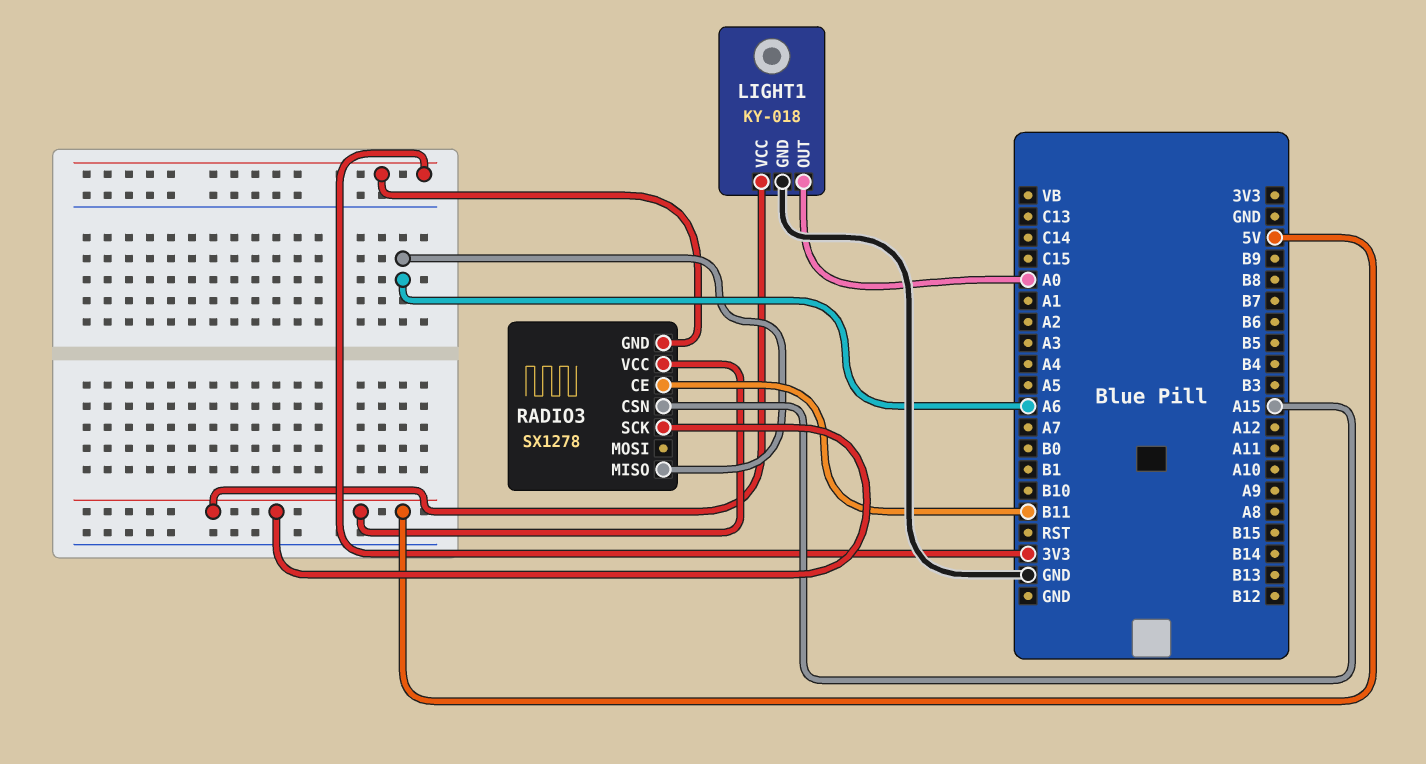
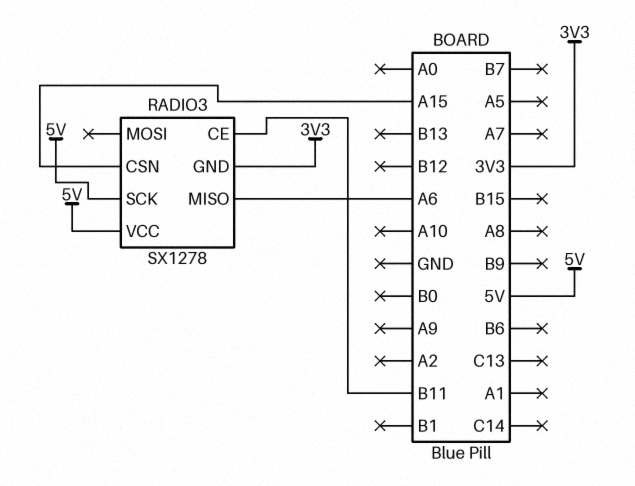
LIGHT1: KY-018 -> none
LIGHT1 pin GND: GND -> none
LIGHT1 pin OUT: A0 -> none
LIGHT1 pin VCC: 5V -> none

